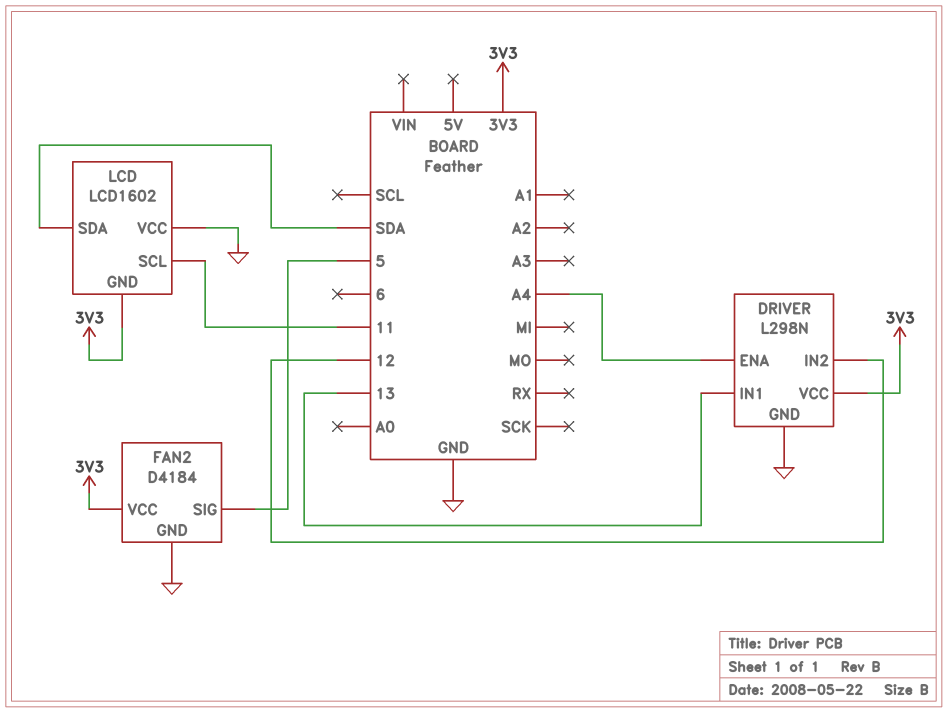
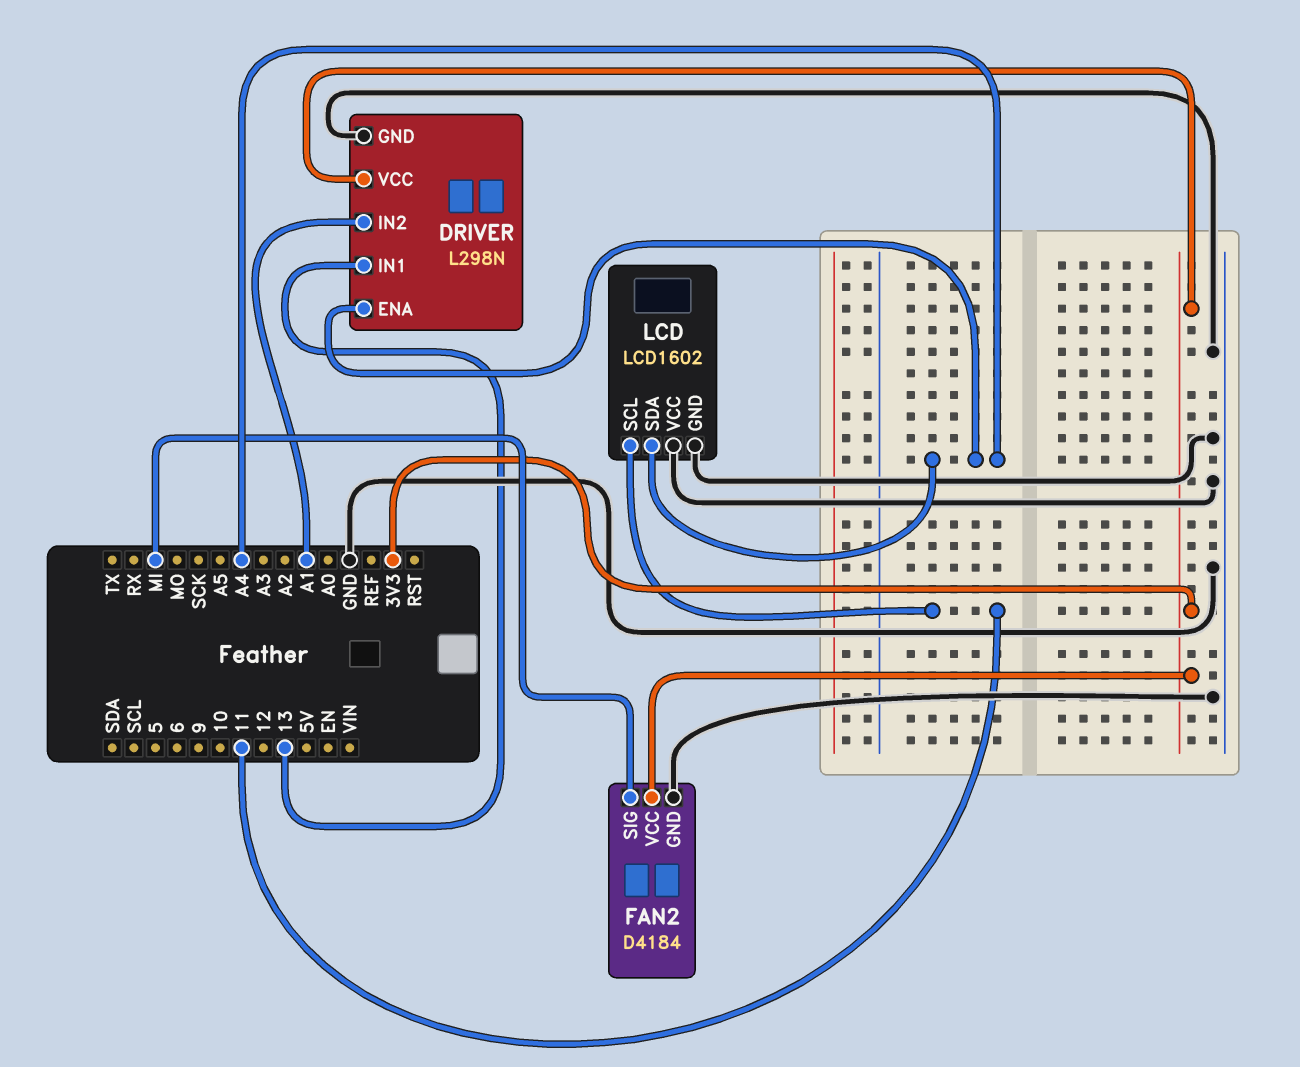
DRIVER pin IN2: 12 -> A1
FAN2 pin SIG: 5 -> MI
LCD pin GND: 3V3 -> GND
LCD pin SDA: SDA -> A4

